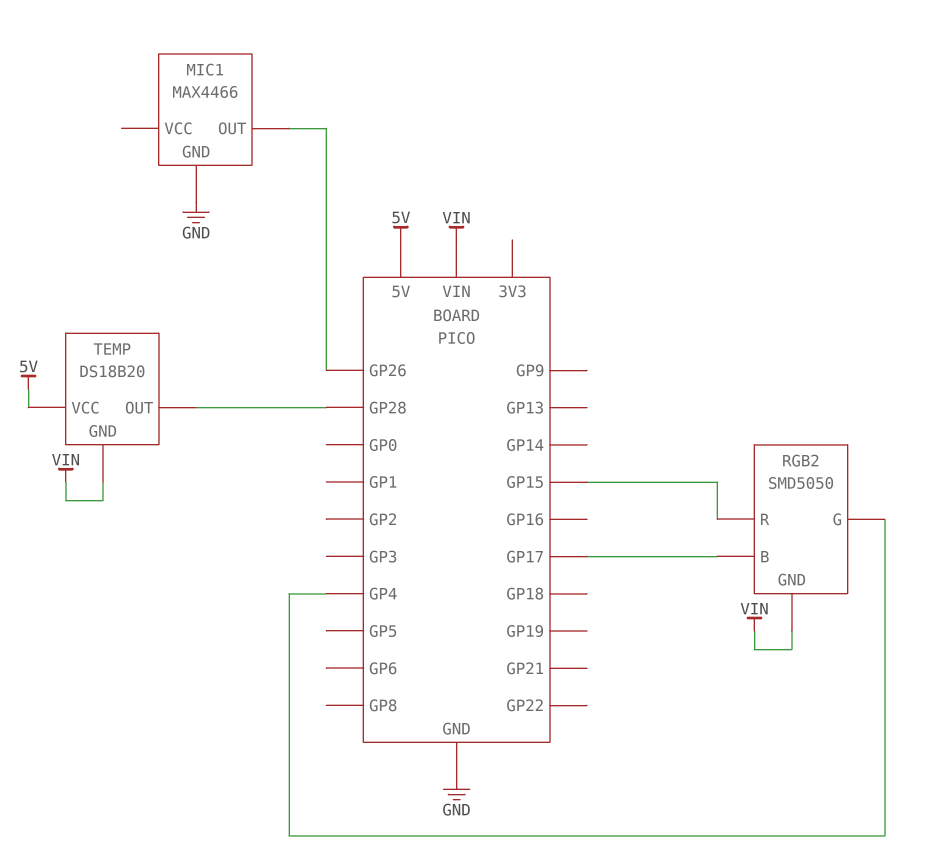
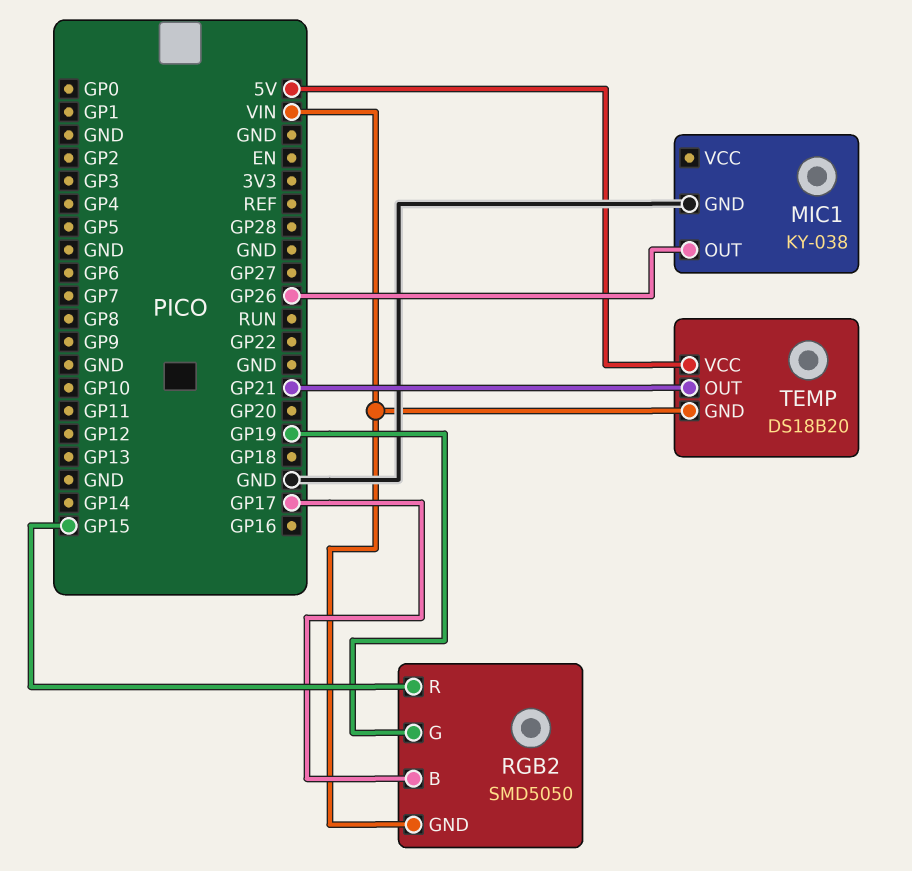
MIC1: MAX4466 -> KY-038
RGB2 pin G: GP4 -> GP19
TEMP pin OUT: GP28 -> GP21

